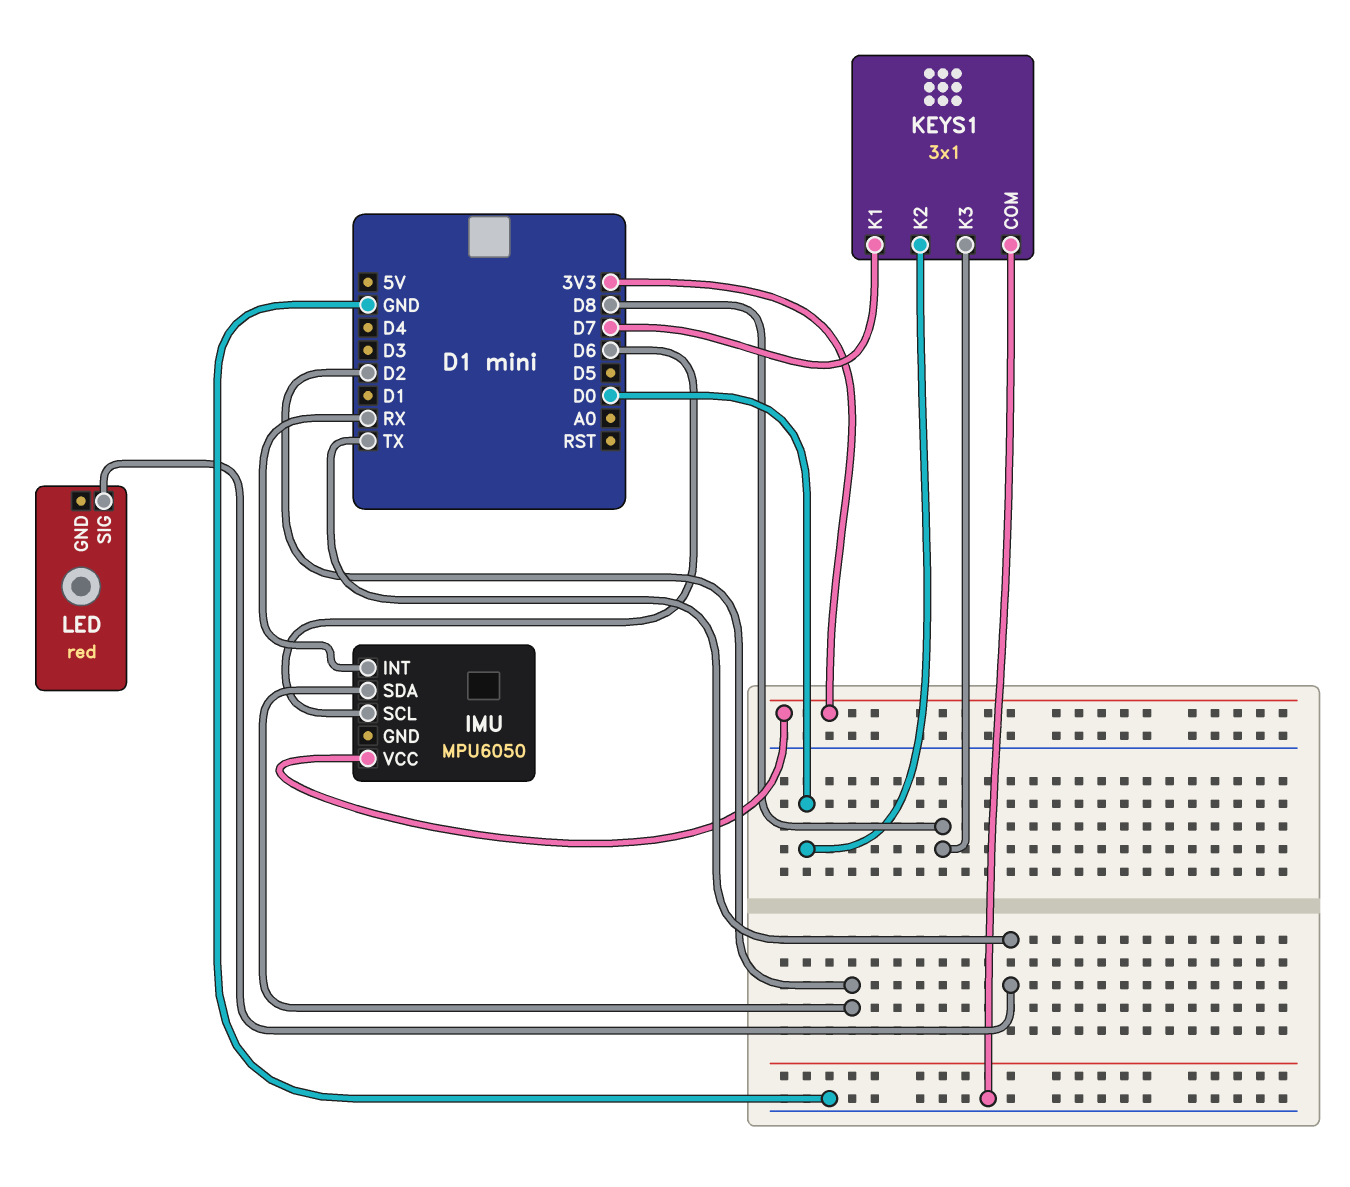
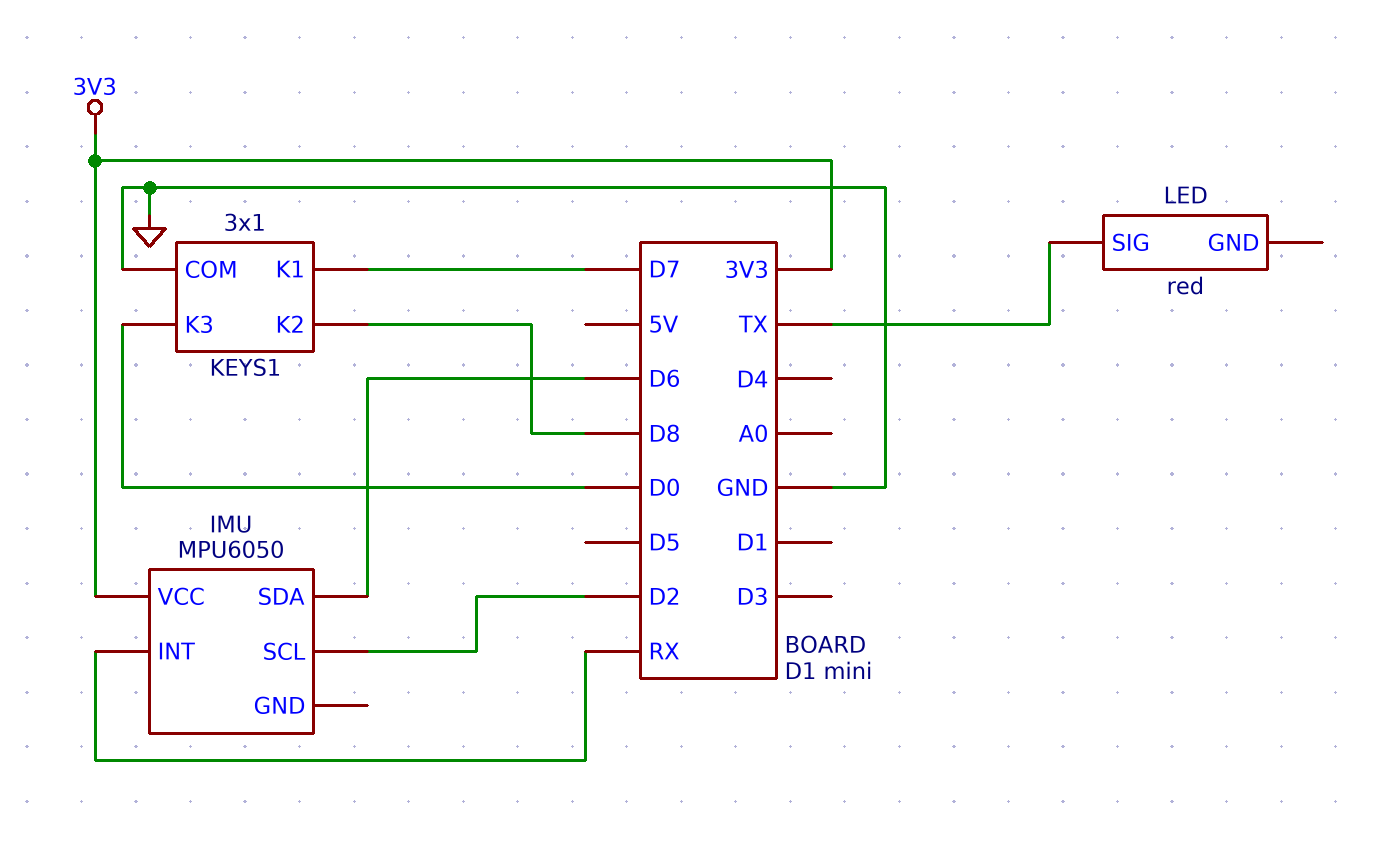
IMU pin SCL: D6 -> D2
IMU pin SDA: D2 -> D6
KEYS1 pin K2: D0 -> D8
KEYS1 pin K3: D8 -> D0

